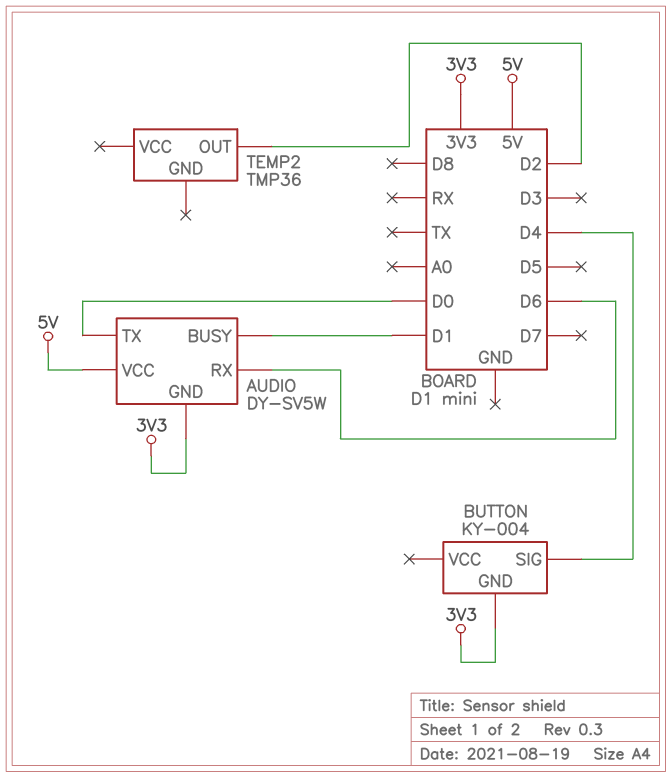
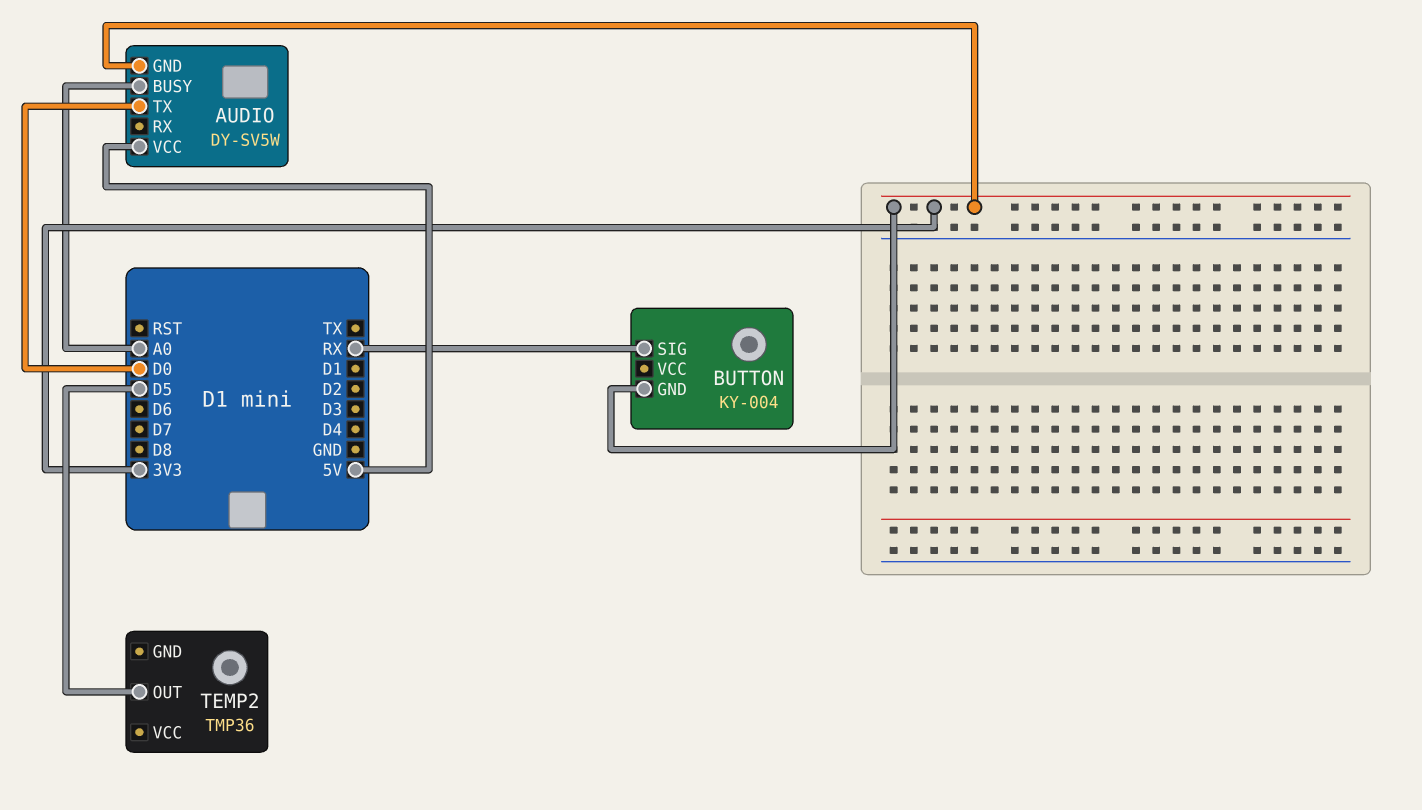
AUDIO pin BUSY: D1 -> A0
AUDIO pin RX: D6 -> none
BUTTON pin SIG: D4 -> RX
TEMP2 pin OUT: D2 -> D5

